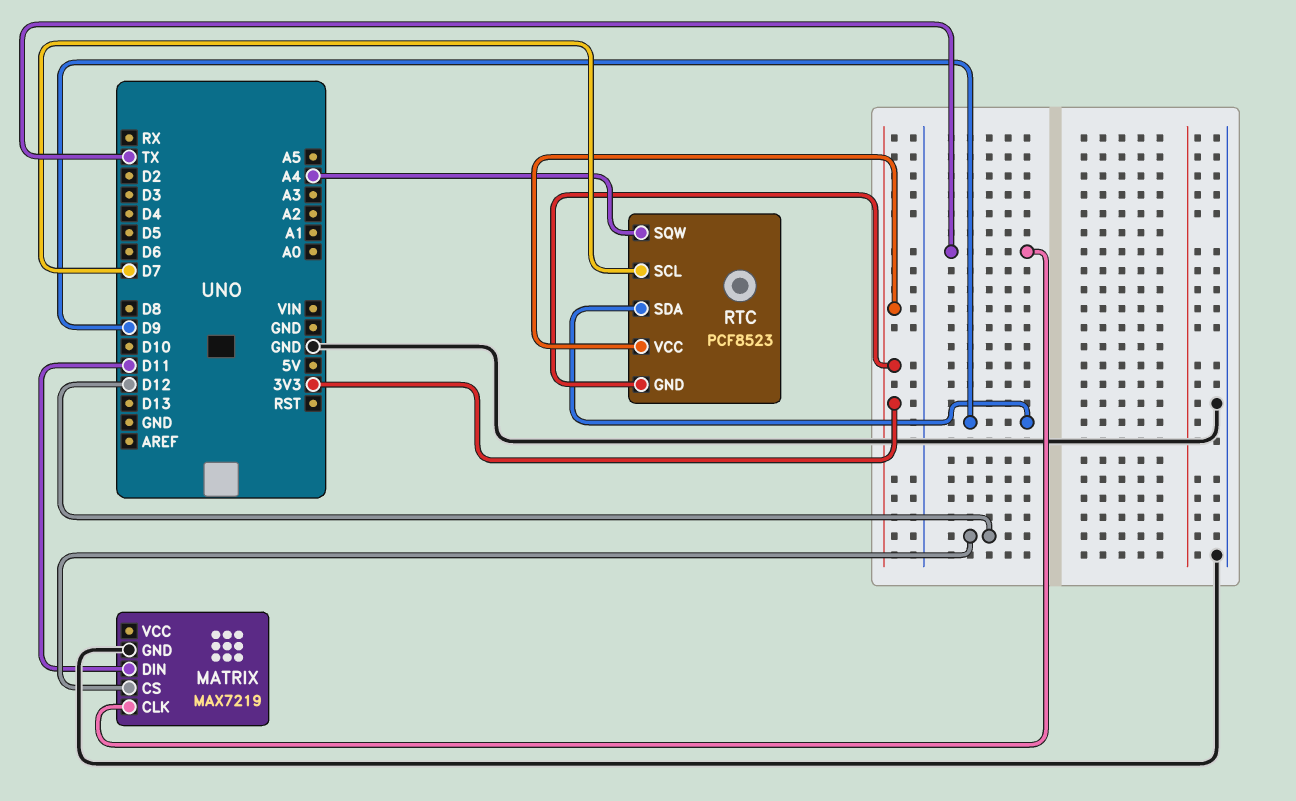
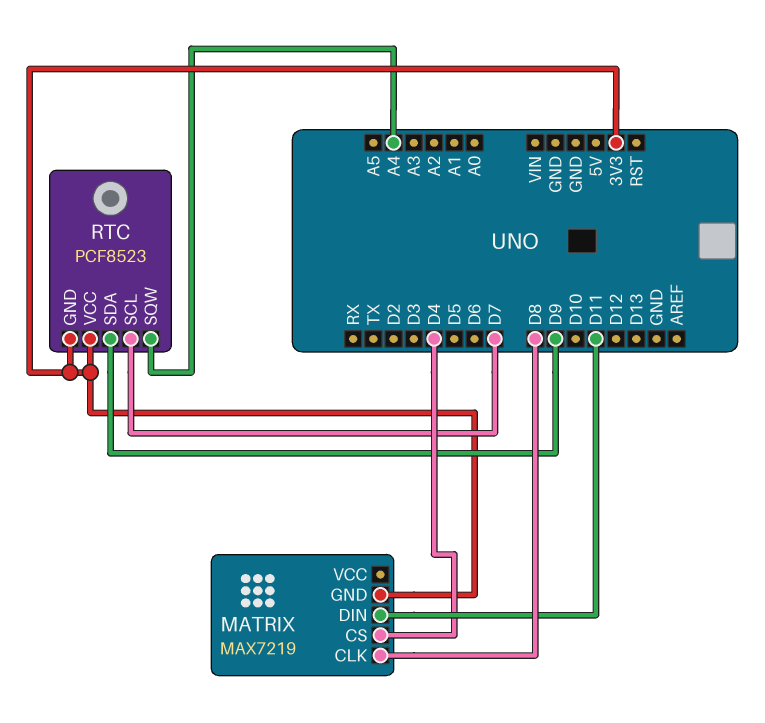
MATRIX pin CLK: TX -> D8
MATRIX pin CS: D12 -> D4
MATRIX pin GND: GND -> 3V3

